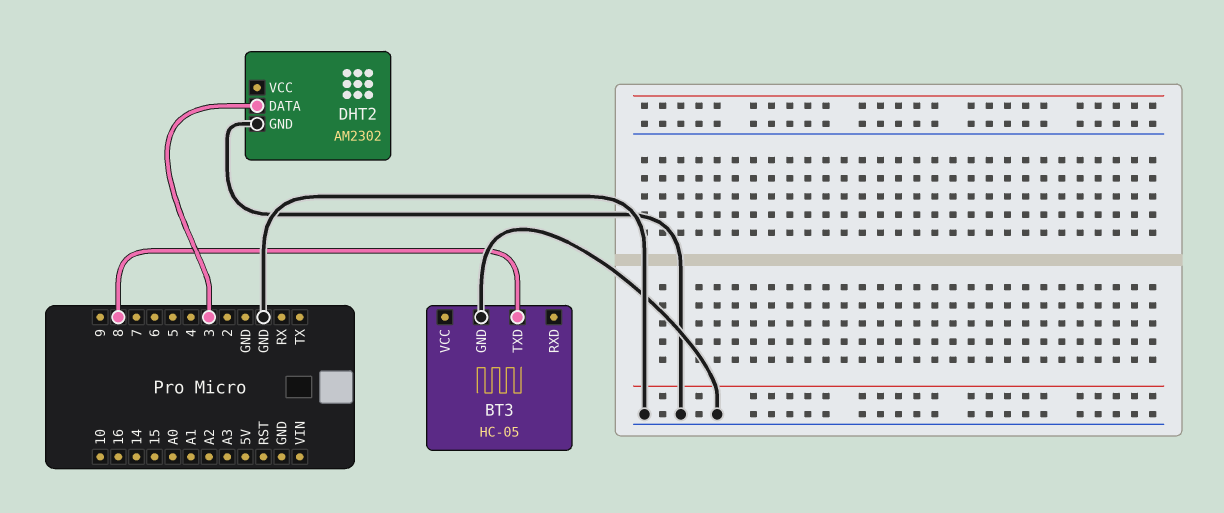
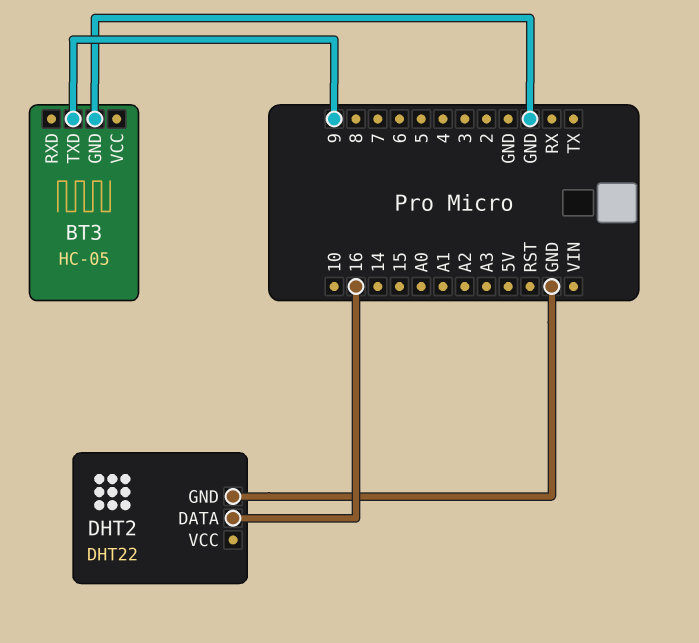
BT3 pin TXD: 8 -> 9
DHT2: AM2302 -> DHT22
DHT2 pin DATA: 3 -> 16

